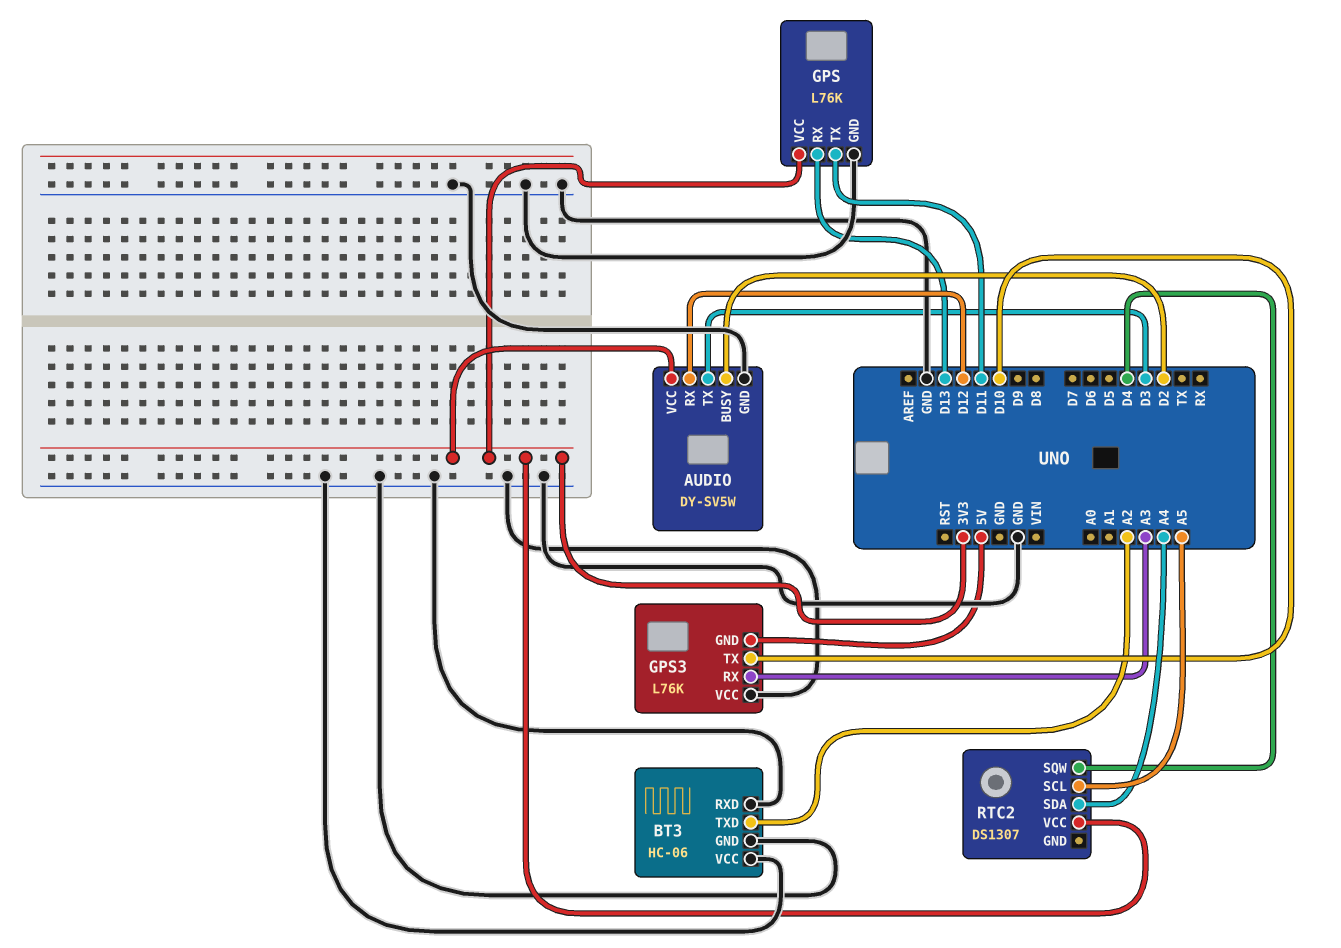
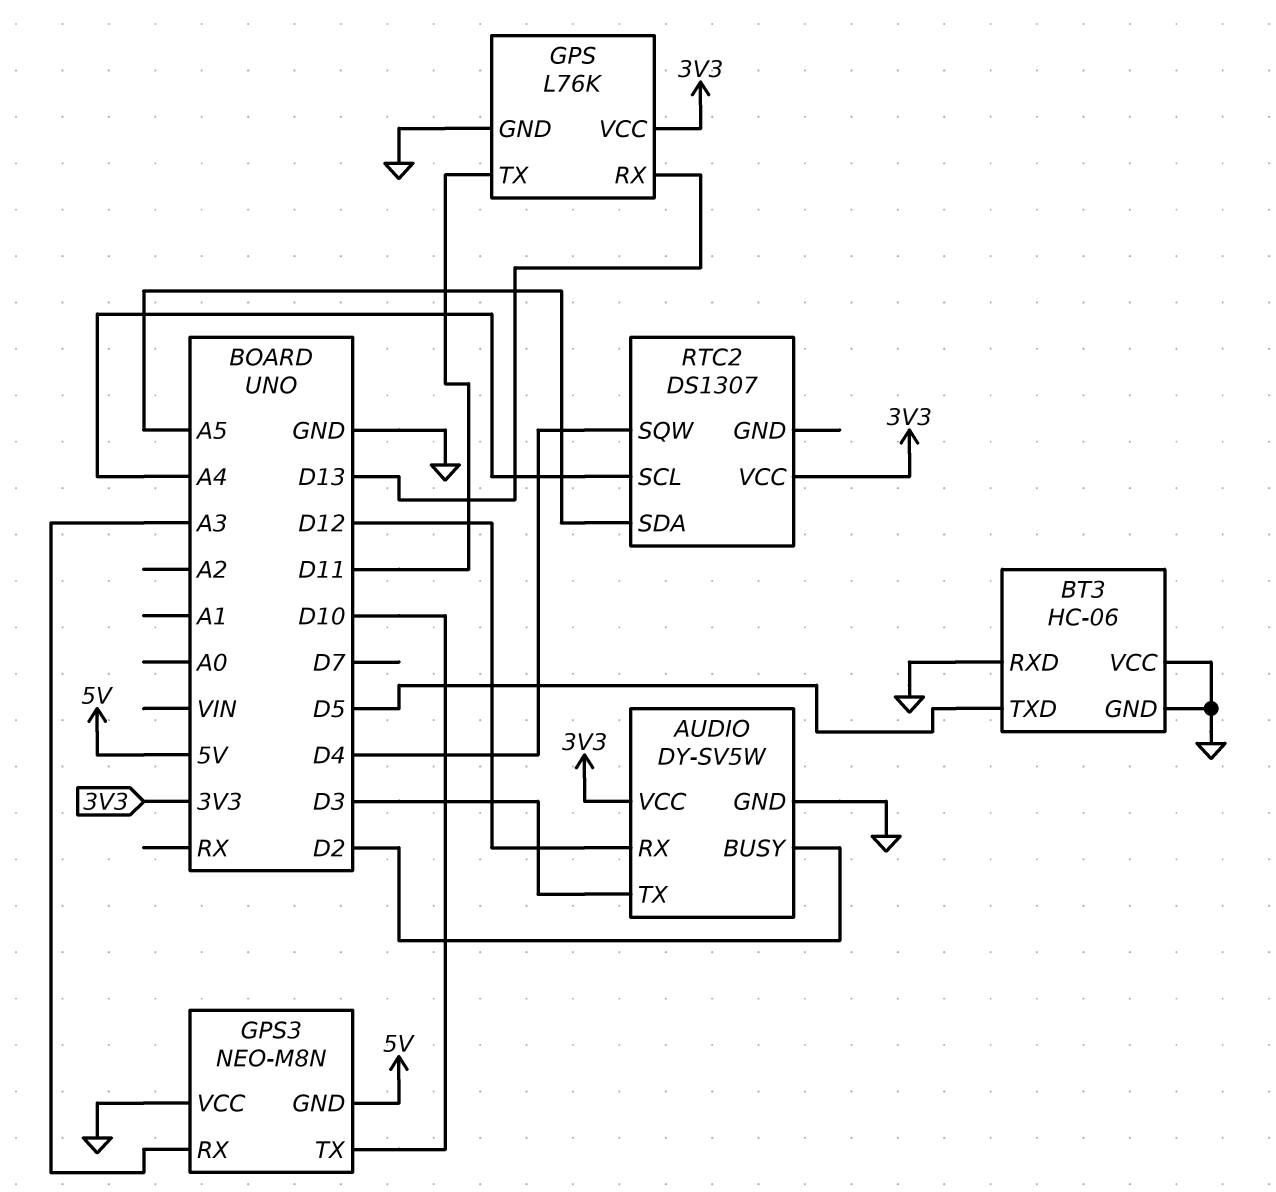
BT3 pin TXD: A2 -> D5
GPS3: L76K -> NEO-M8N
RTC2 pin SCL: A5 -> A4
RTC2 pin SDA: A4 -> A5

